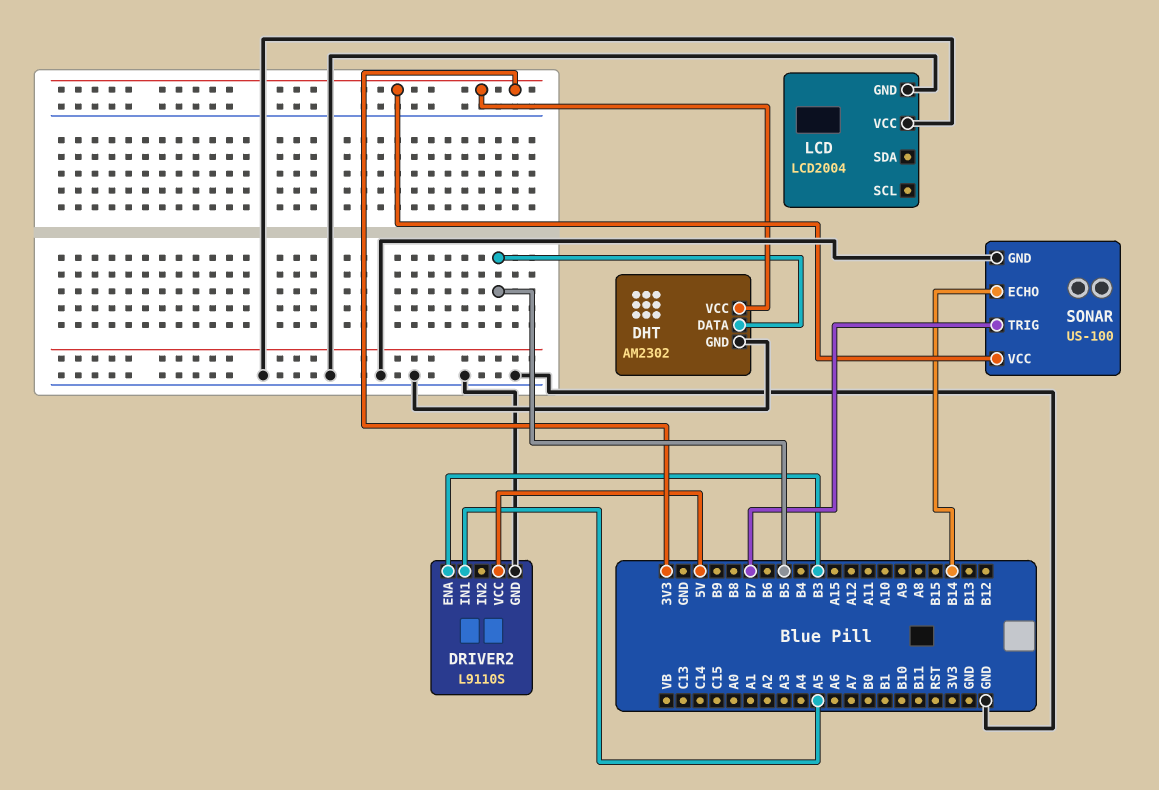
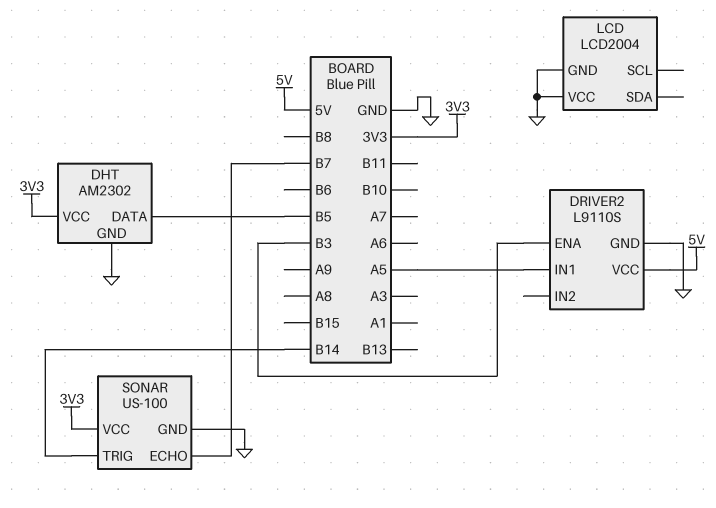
SONAR pin ECHO: B14 -> B7
SONAR pin TRIG: B7 -> B14

